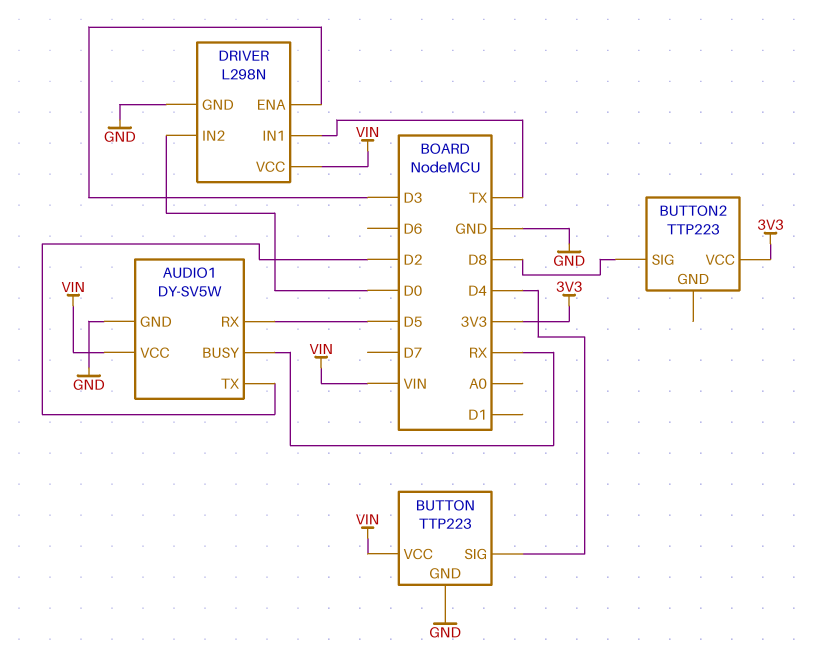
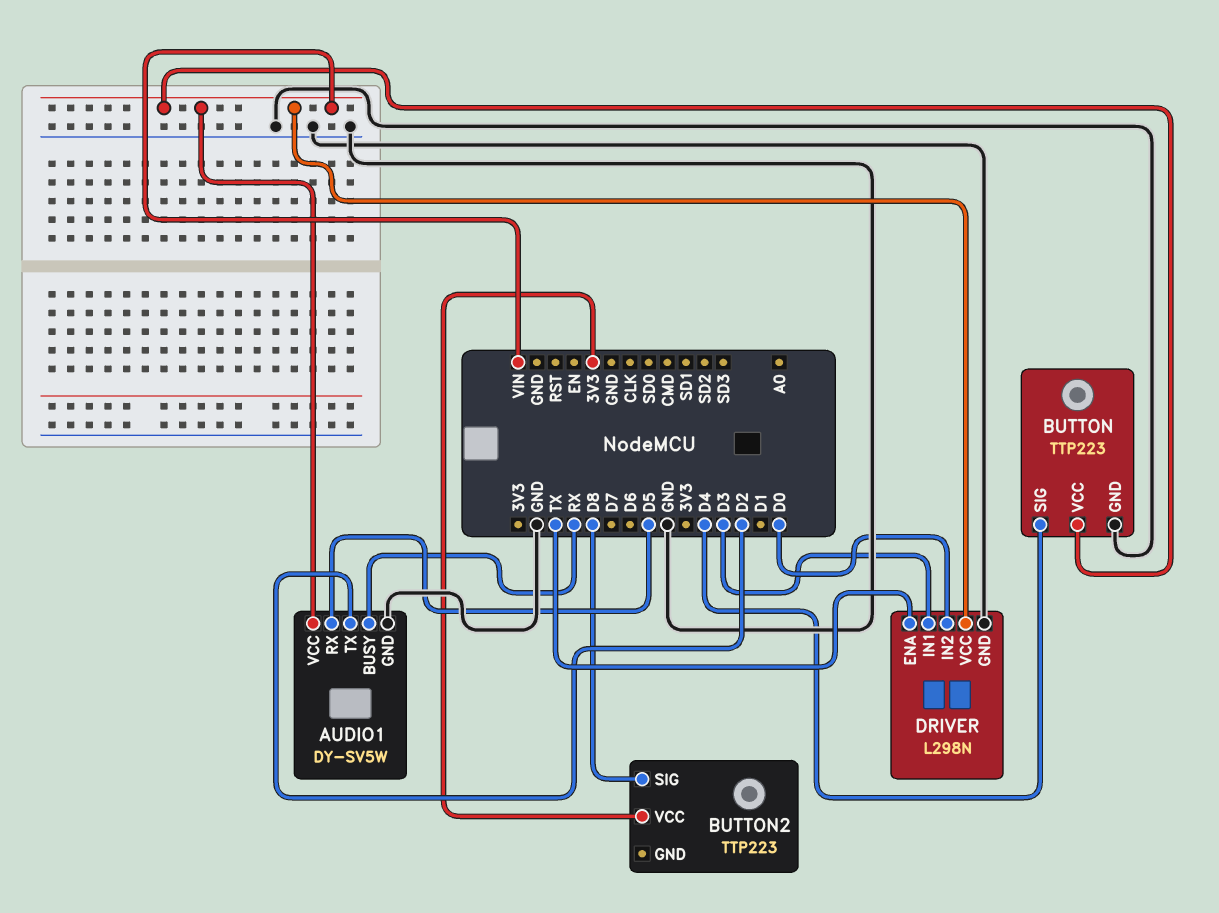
DRIVER pin ENA: D3 -> TX
DRIVER pin IN1: TX -> D3

